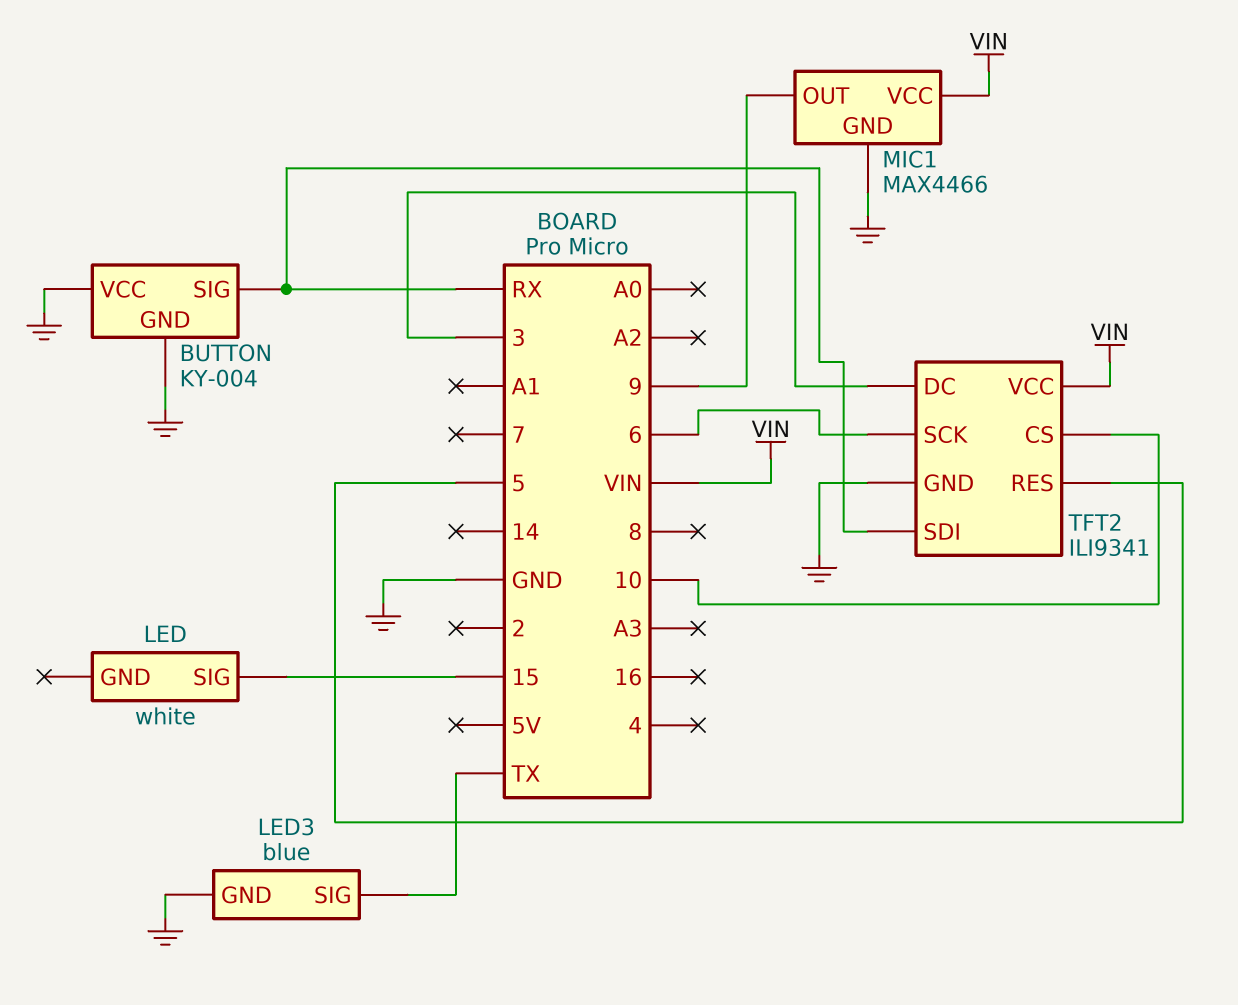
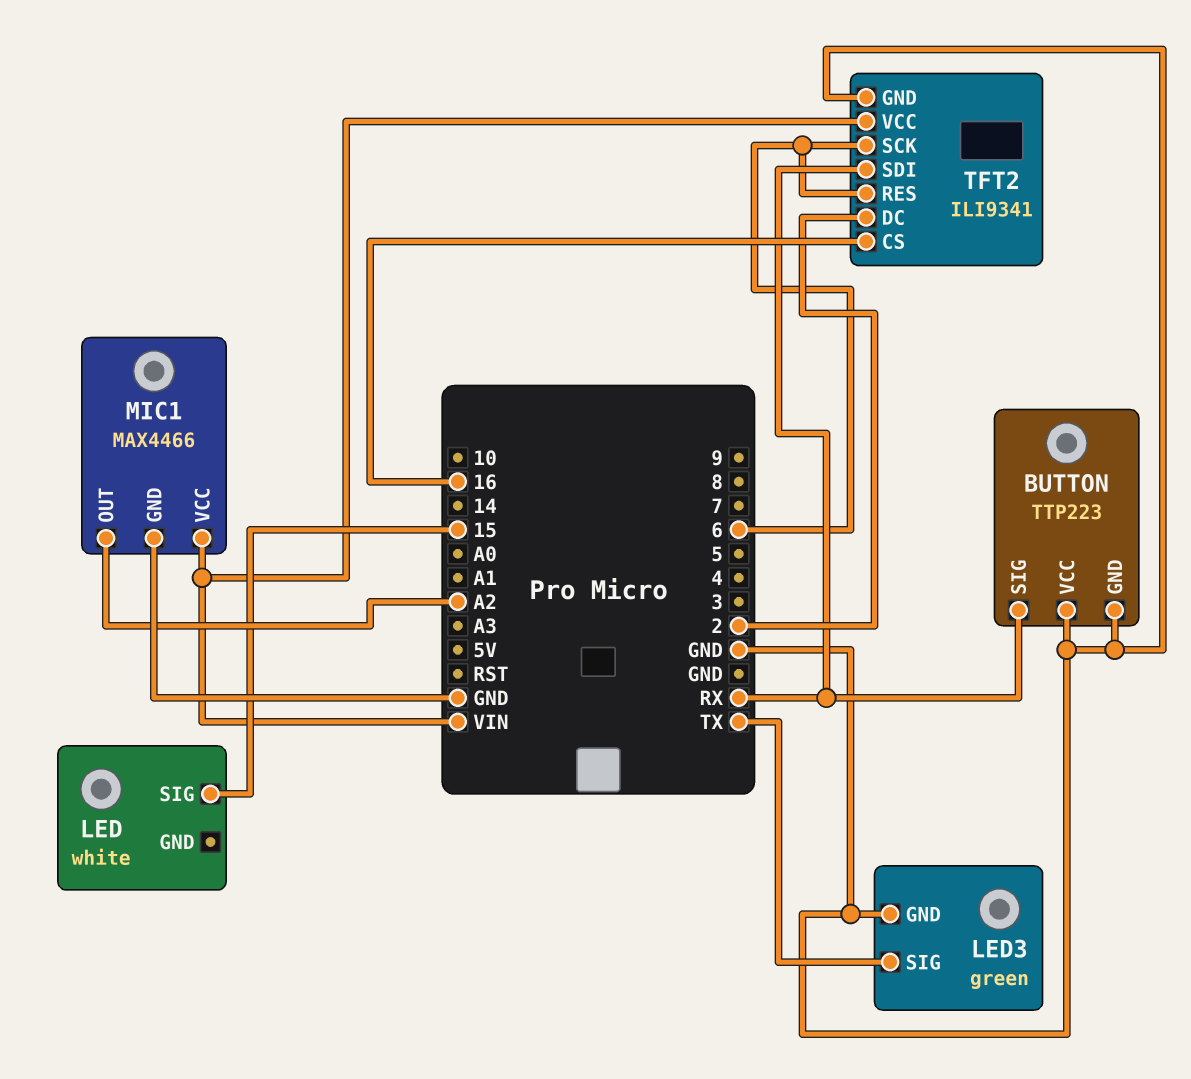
BUTTON: KY-004 -> TTP223
LED3: blue -> green
MIC1 pin OUT: 9 -> A2
TFT2 pin CS: 10 -> 16
TFT2 pin DC: 3 -> 2
TFT2 pin RES: 5 -> 6

